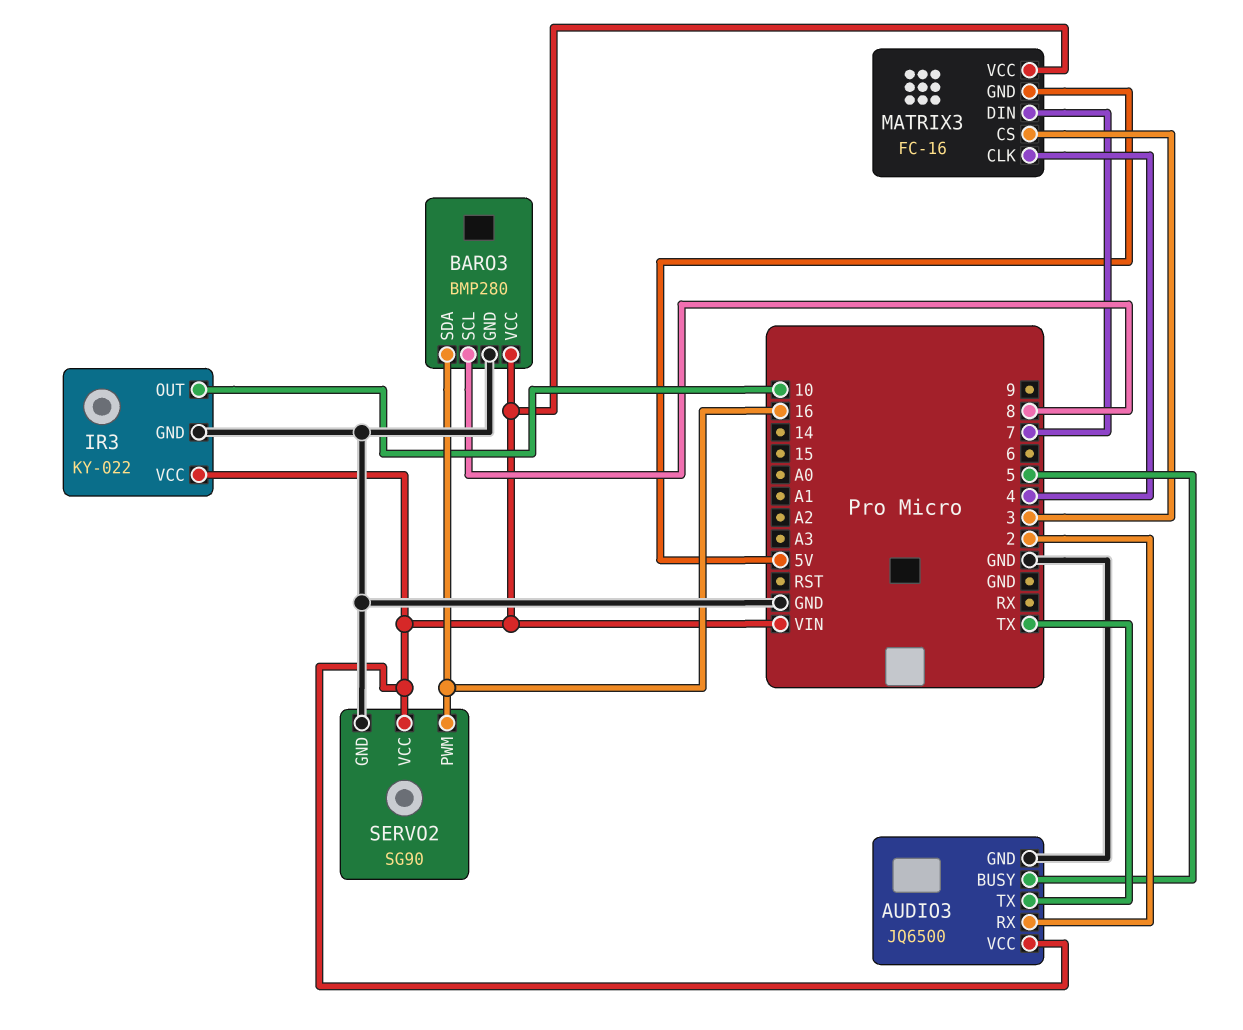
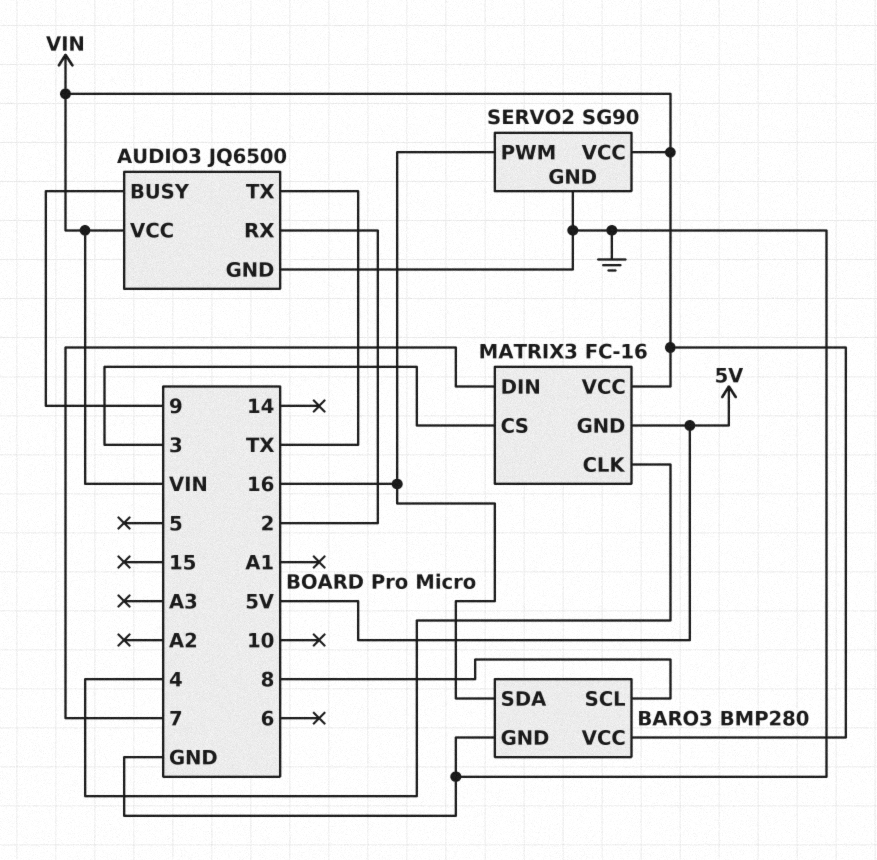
AUDIO3 pin BUSY: 5 -> 9
IR3: KY-022 -> none
IR3 pin GND: GND -> none
IR3 pin OUT: 10 -> none
IR3 pin VCC: VIN -> none

